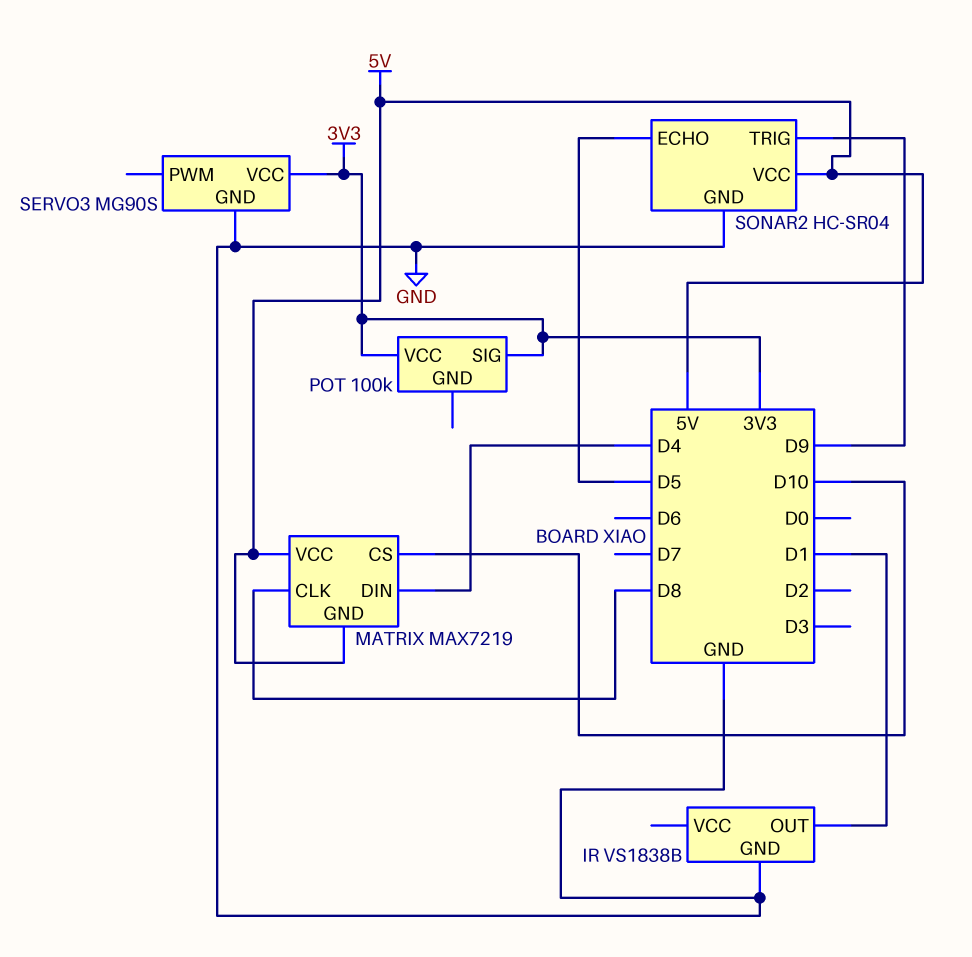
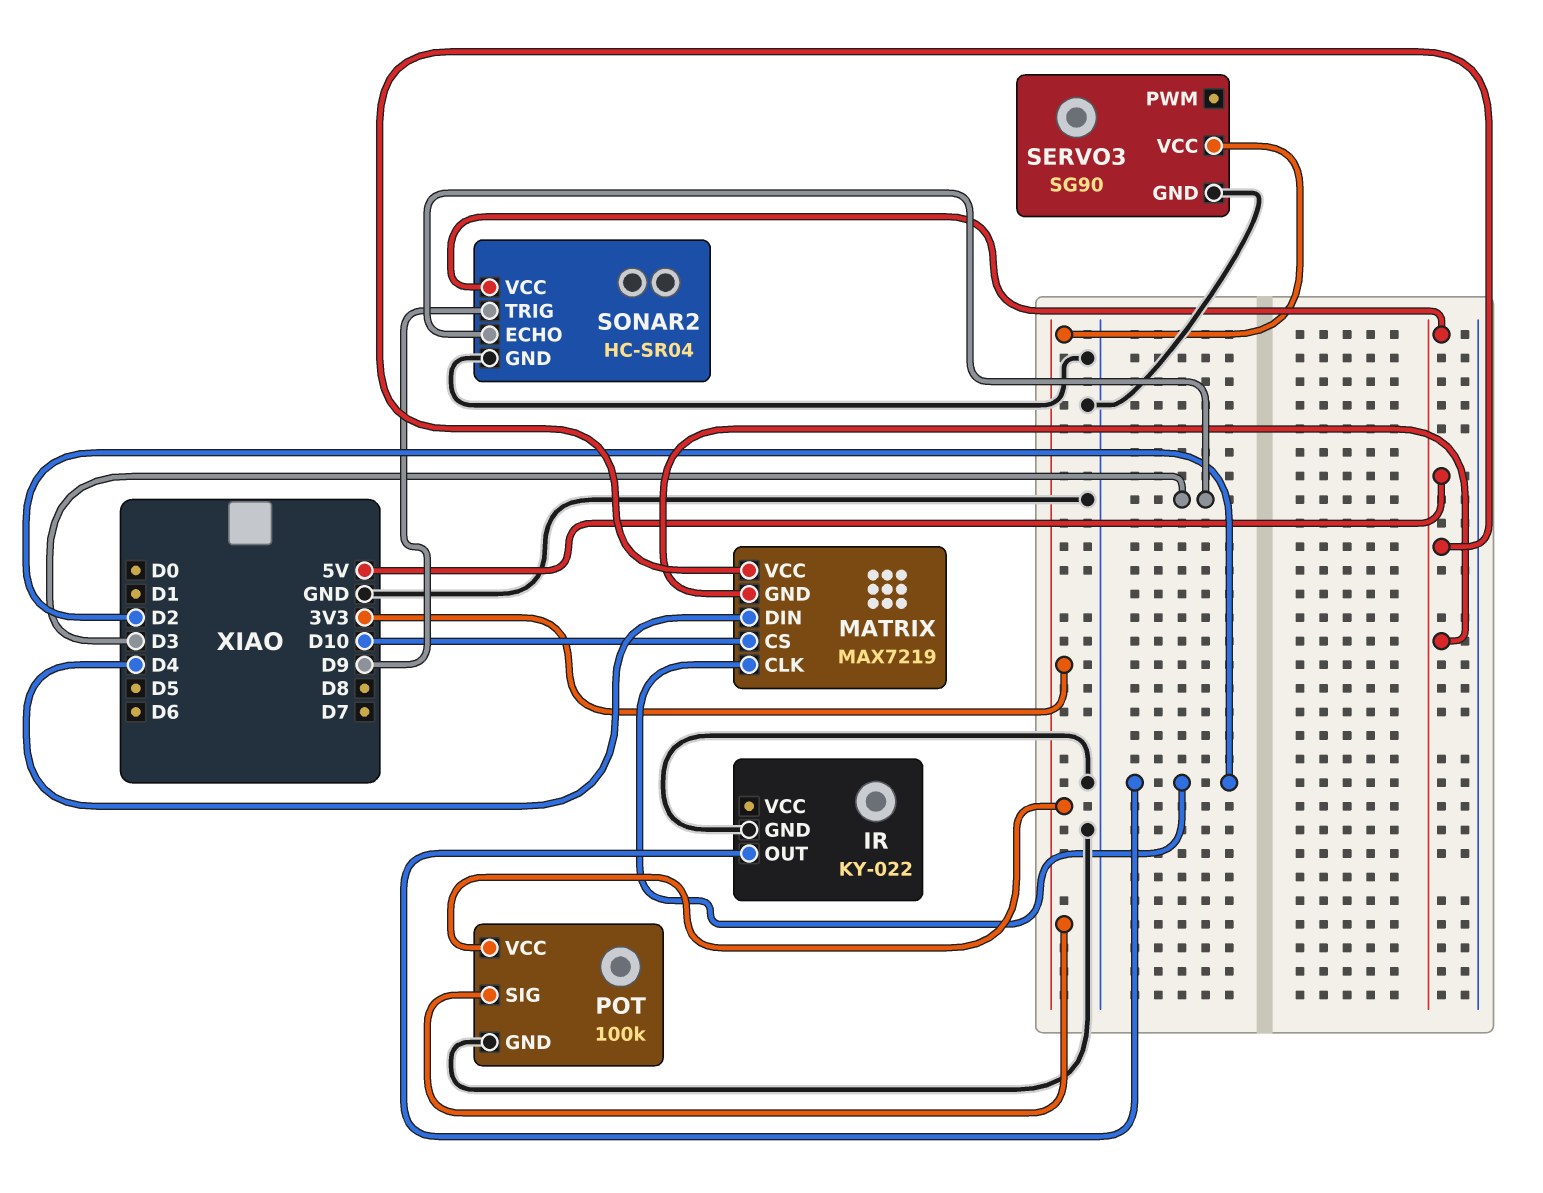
IR: VS1838B -> KY-022
IR pin OUT: D1 -> D2
MATRIX pin CLK: D8 -> D2
POT pin GND: none -> GND
SERVO3: MG90S -> SG90
SONAR2 pin ECHO: D5 -> D3

